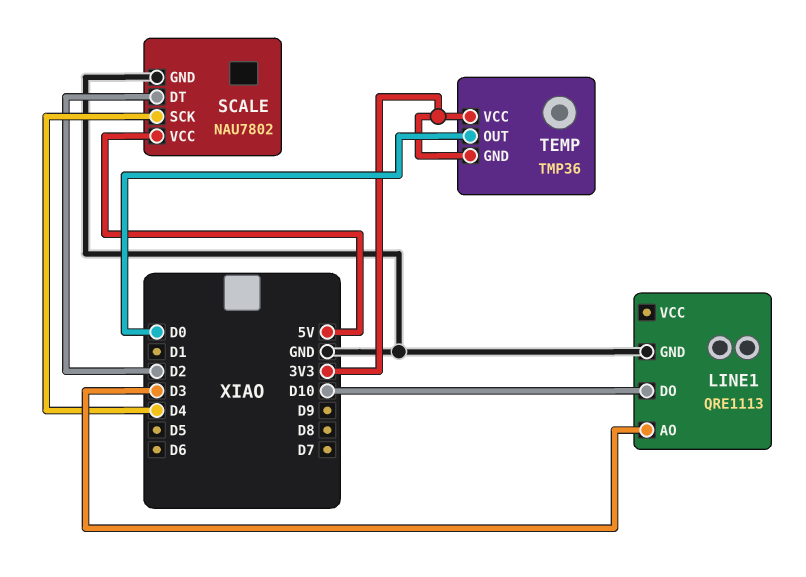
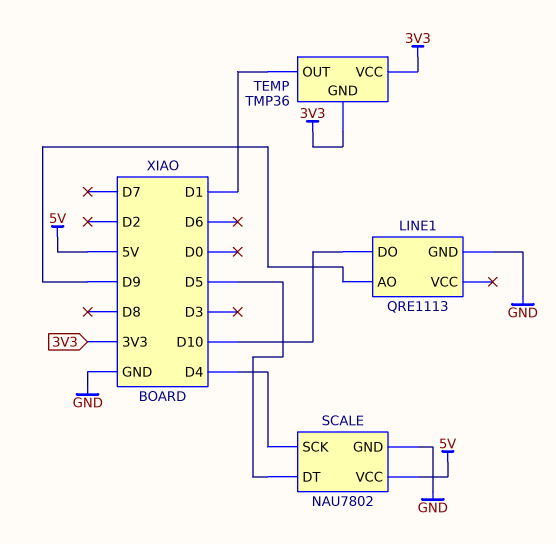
LINE1 pin AO: D3 -> D9
SCALE pin DT: D2 -> D5
TEMP pin OUT: D0 -> D1

